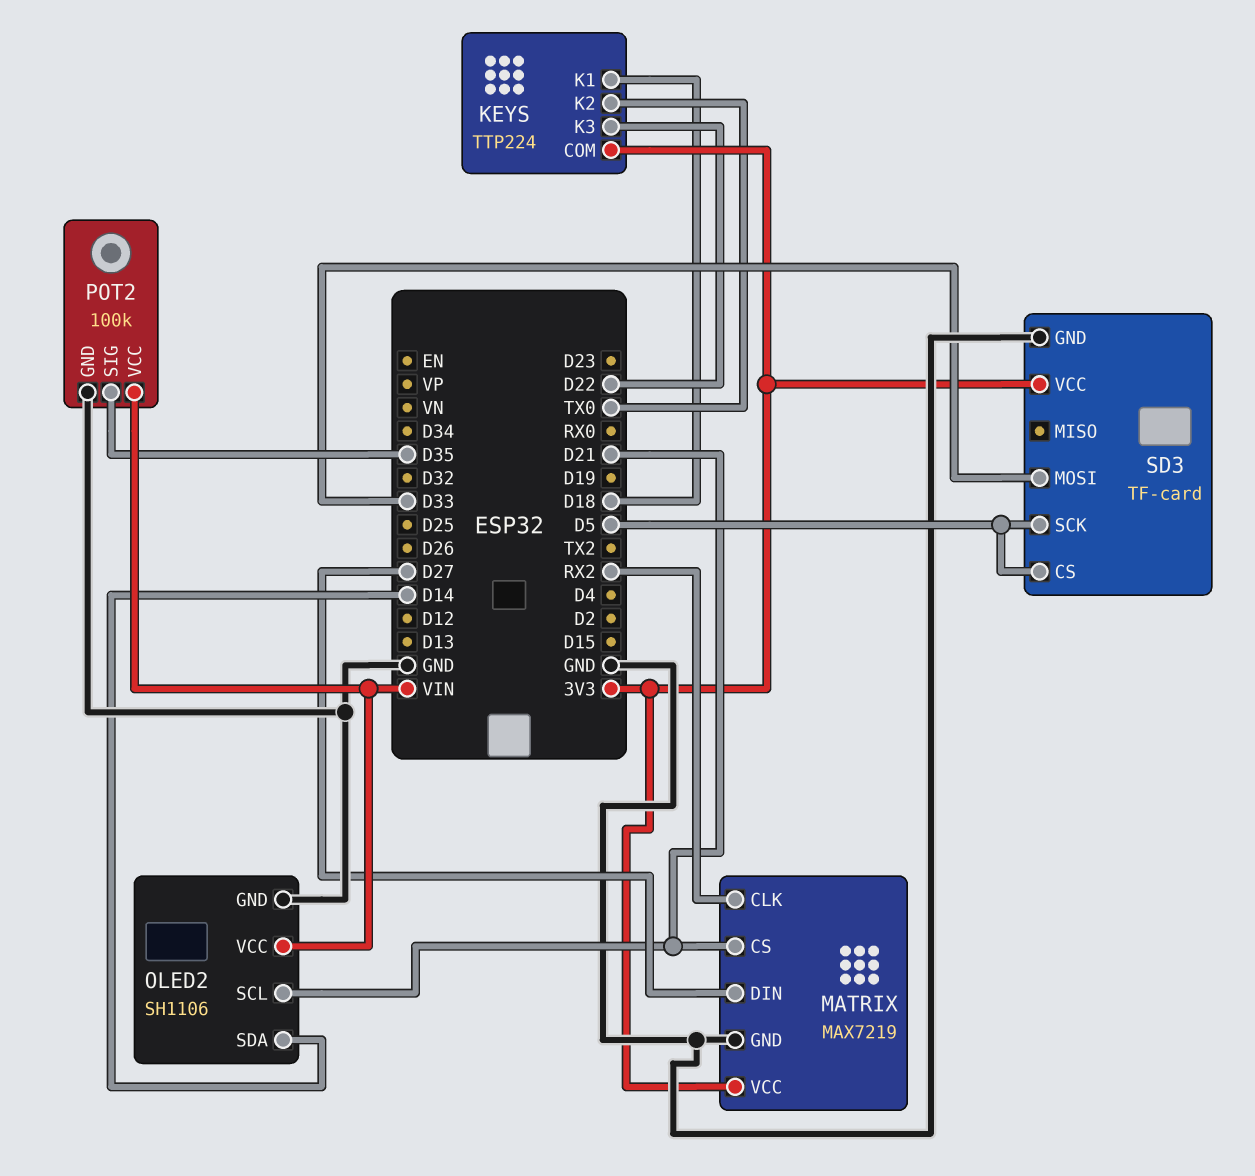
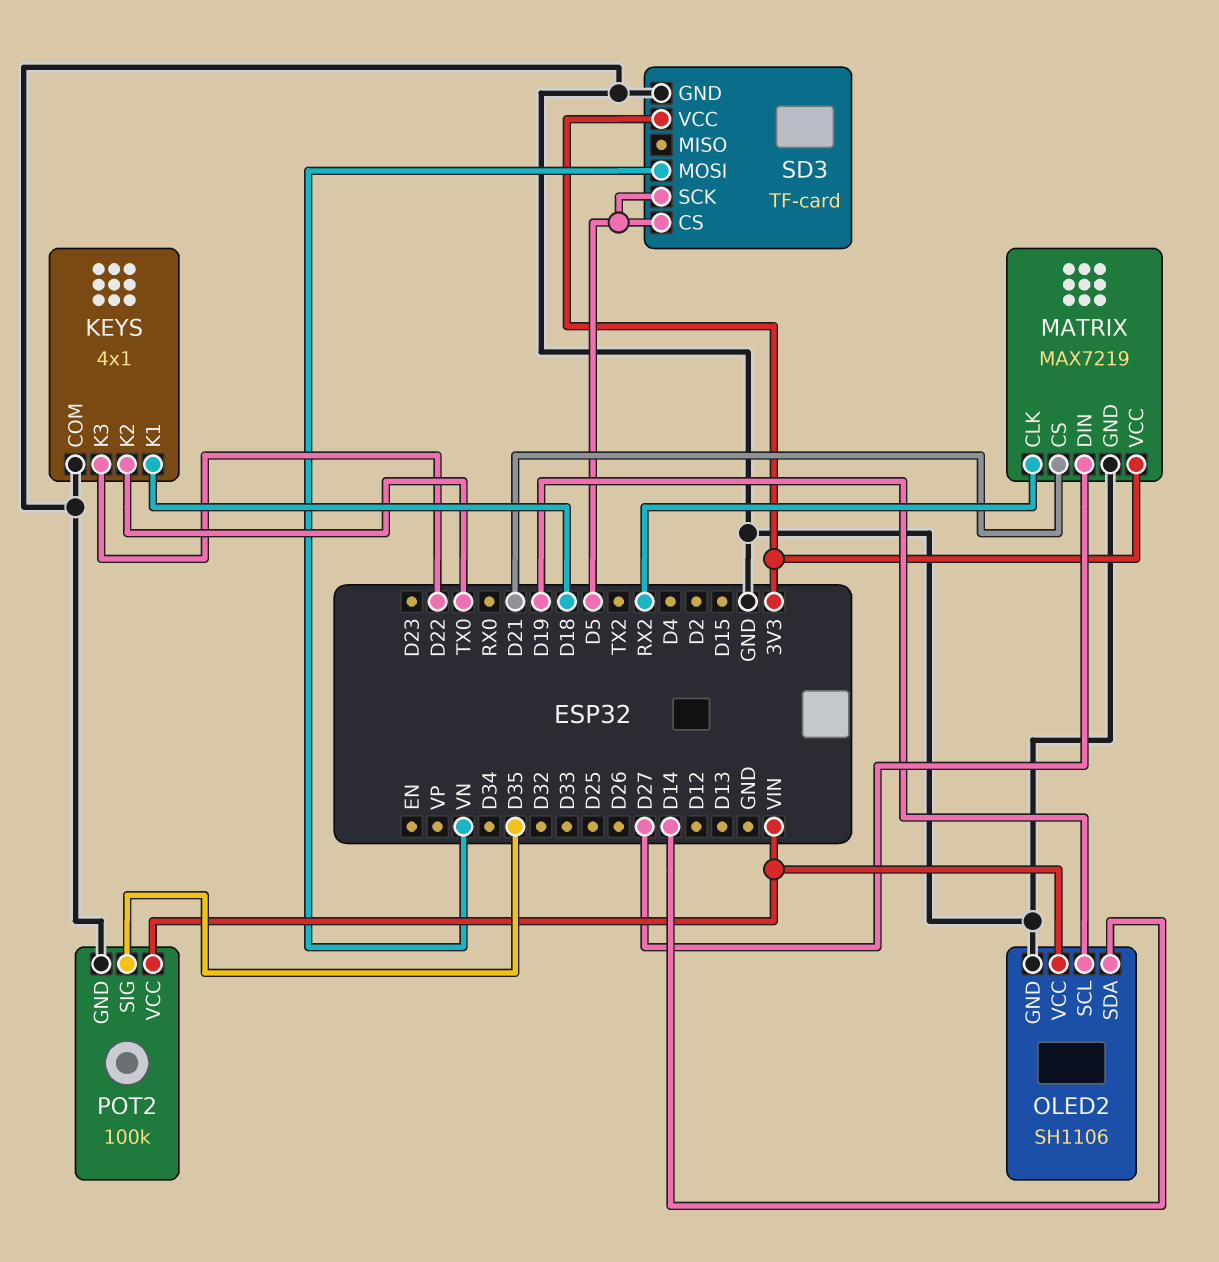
KEYS: TTP224 -> 4x1
KEYS pin COM: 3V3 -> GND
OLED2 pin SCL: D21 -> D19
SD3 pin MOSI: D33 -> VN

